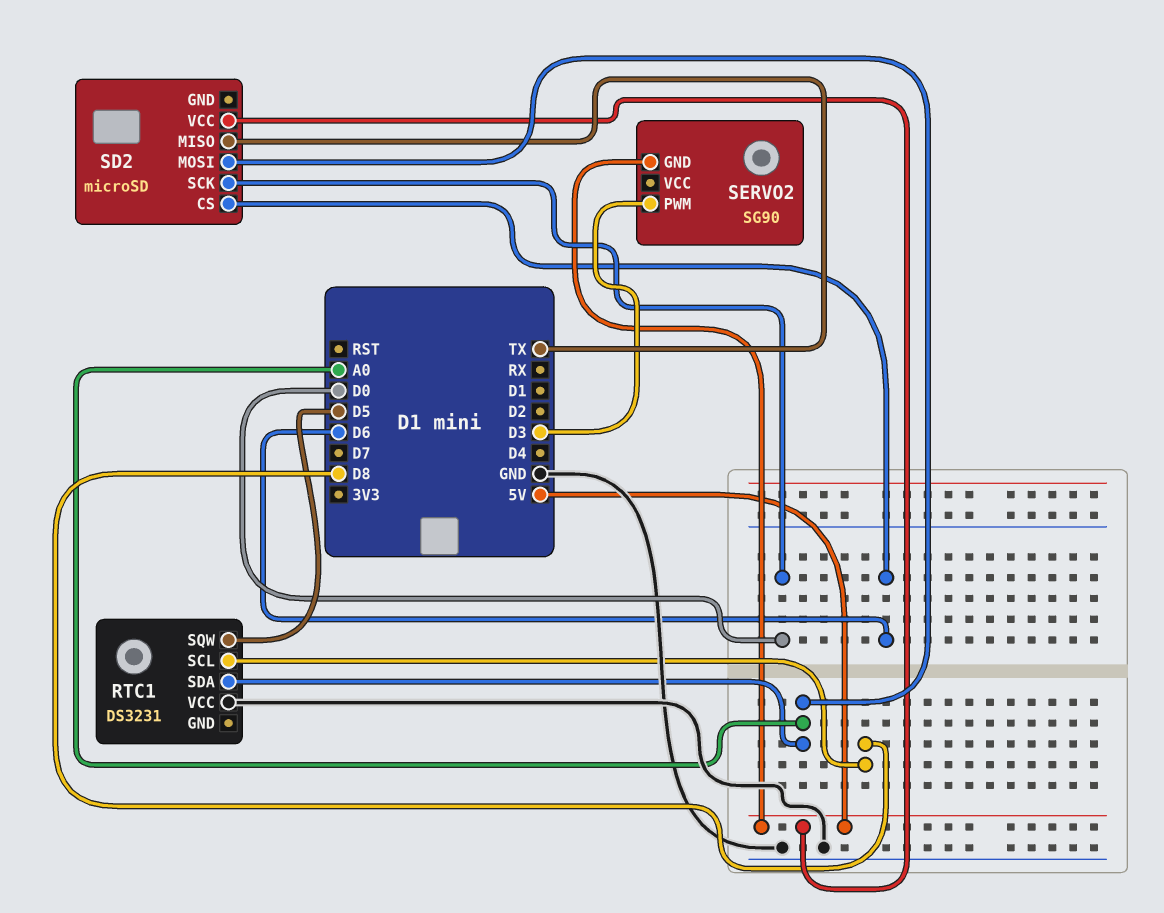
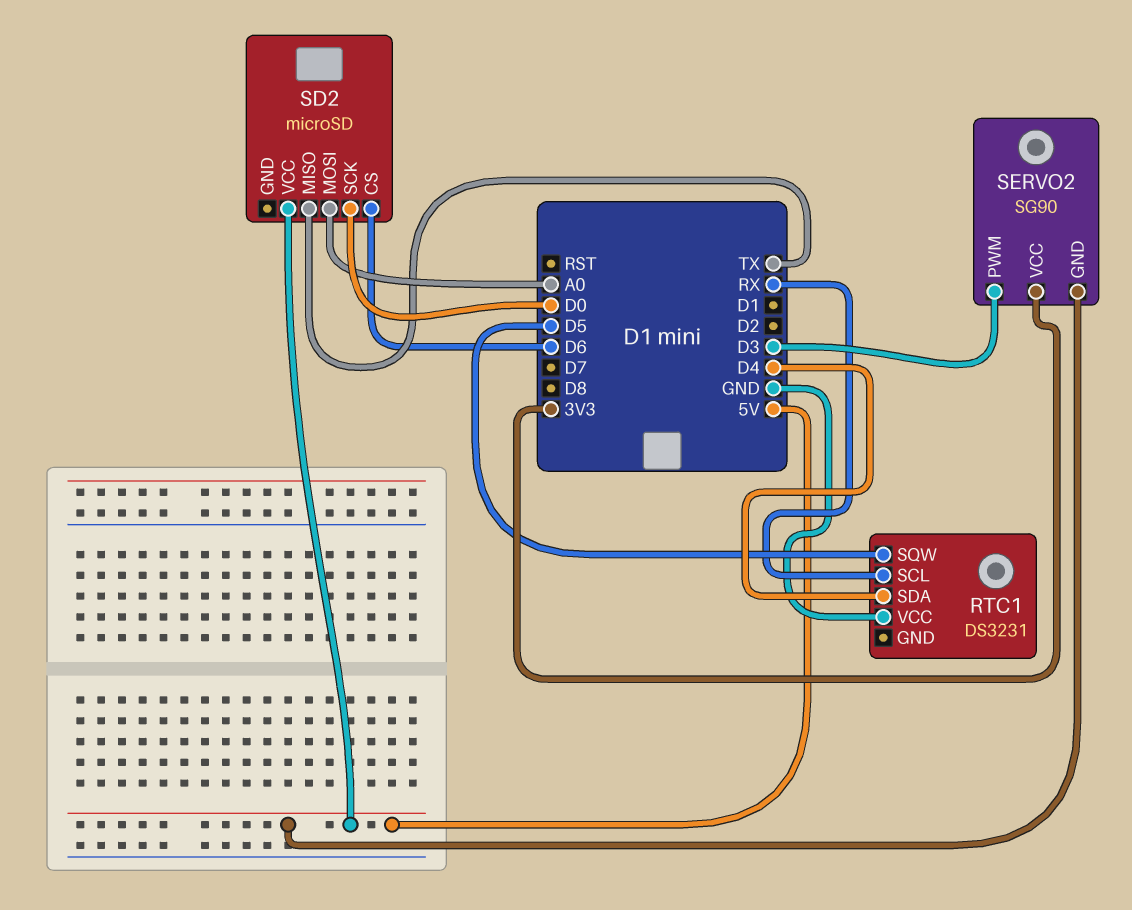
RTC1 pin SCL: D8 -> RX
RTC1 pin SDA: A0 -> D4
SERVO2 pin VCC: none -> 3V3

